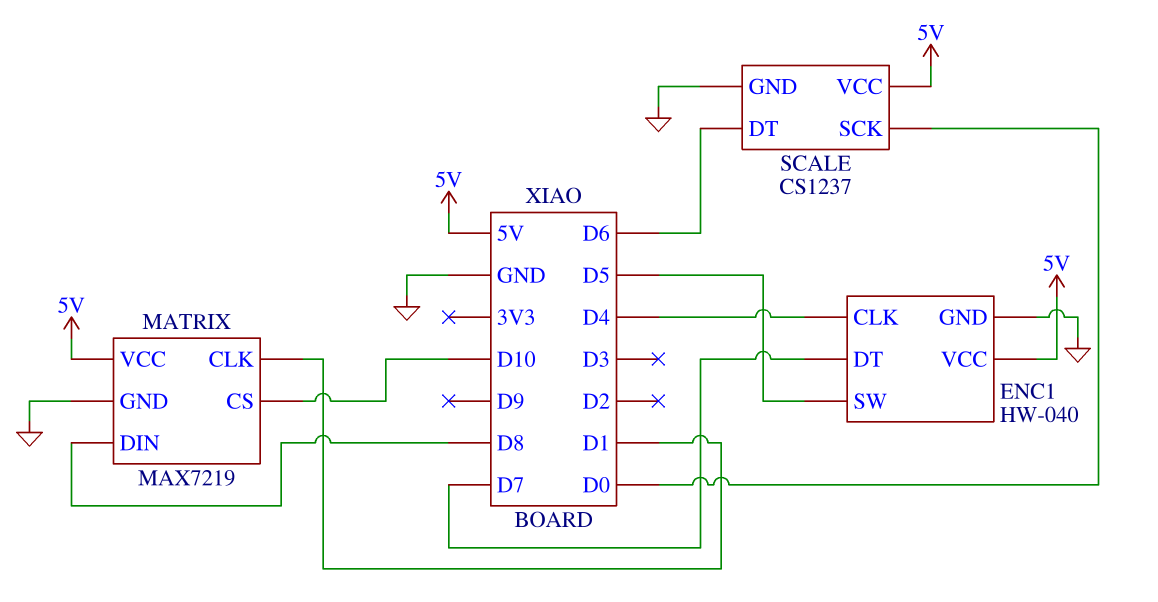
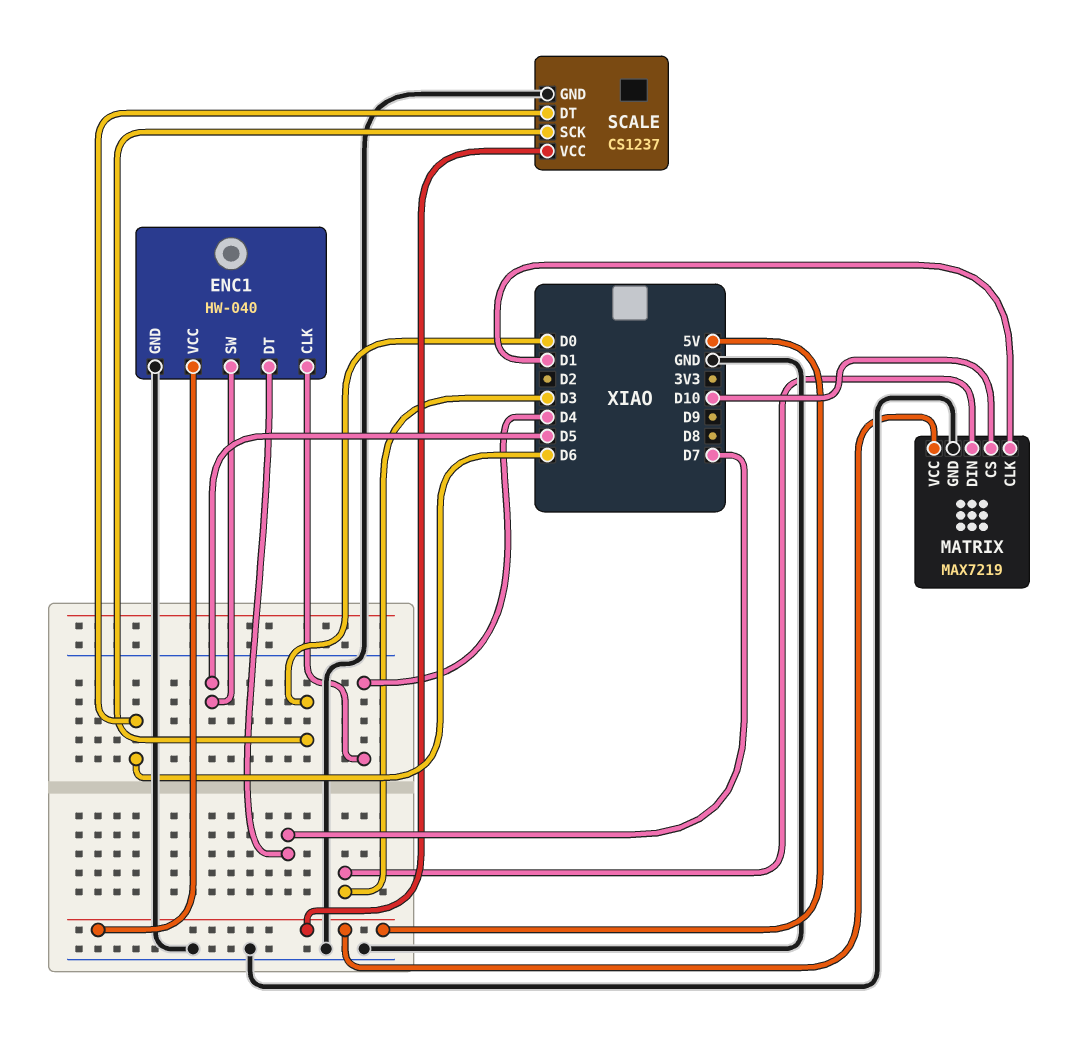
MATRIX pin DIN: D8 -> D3

